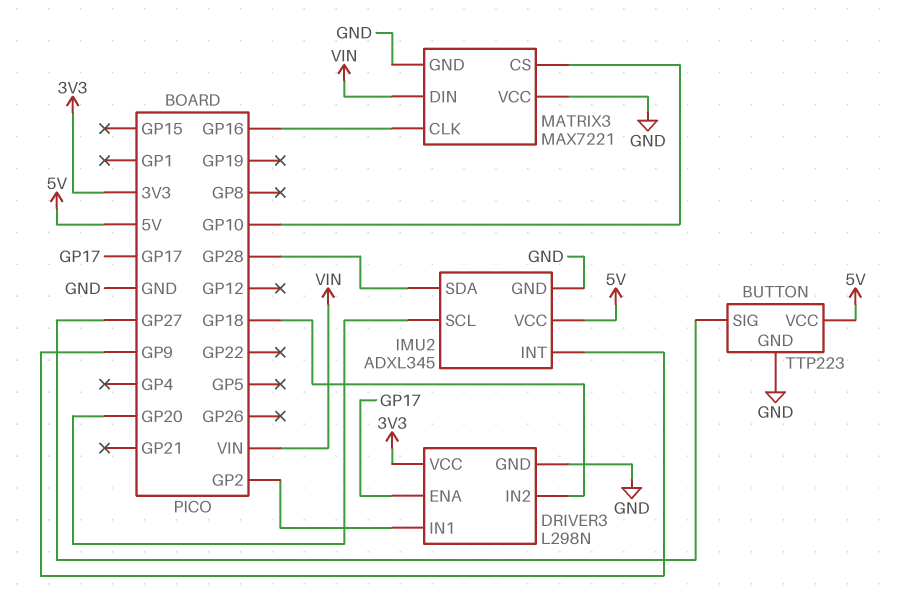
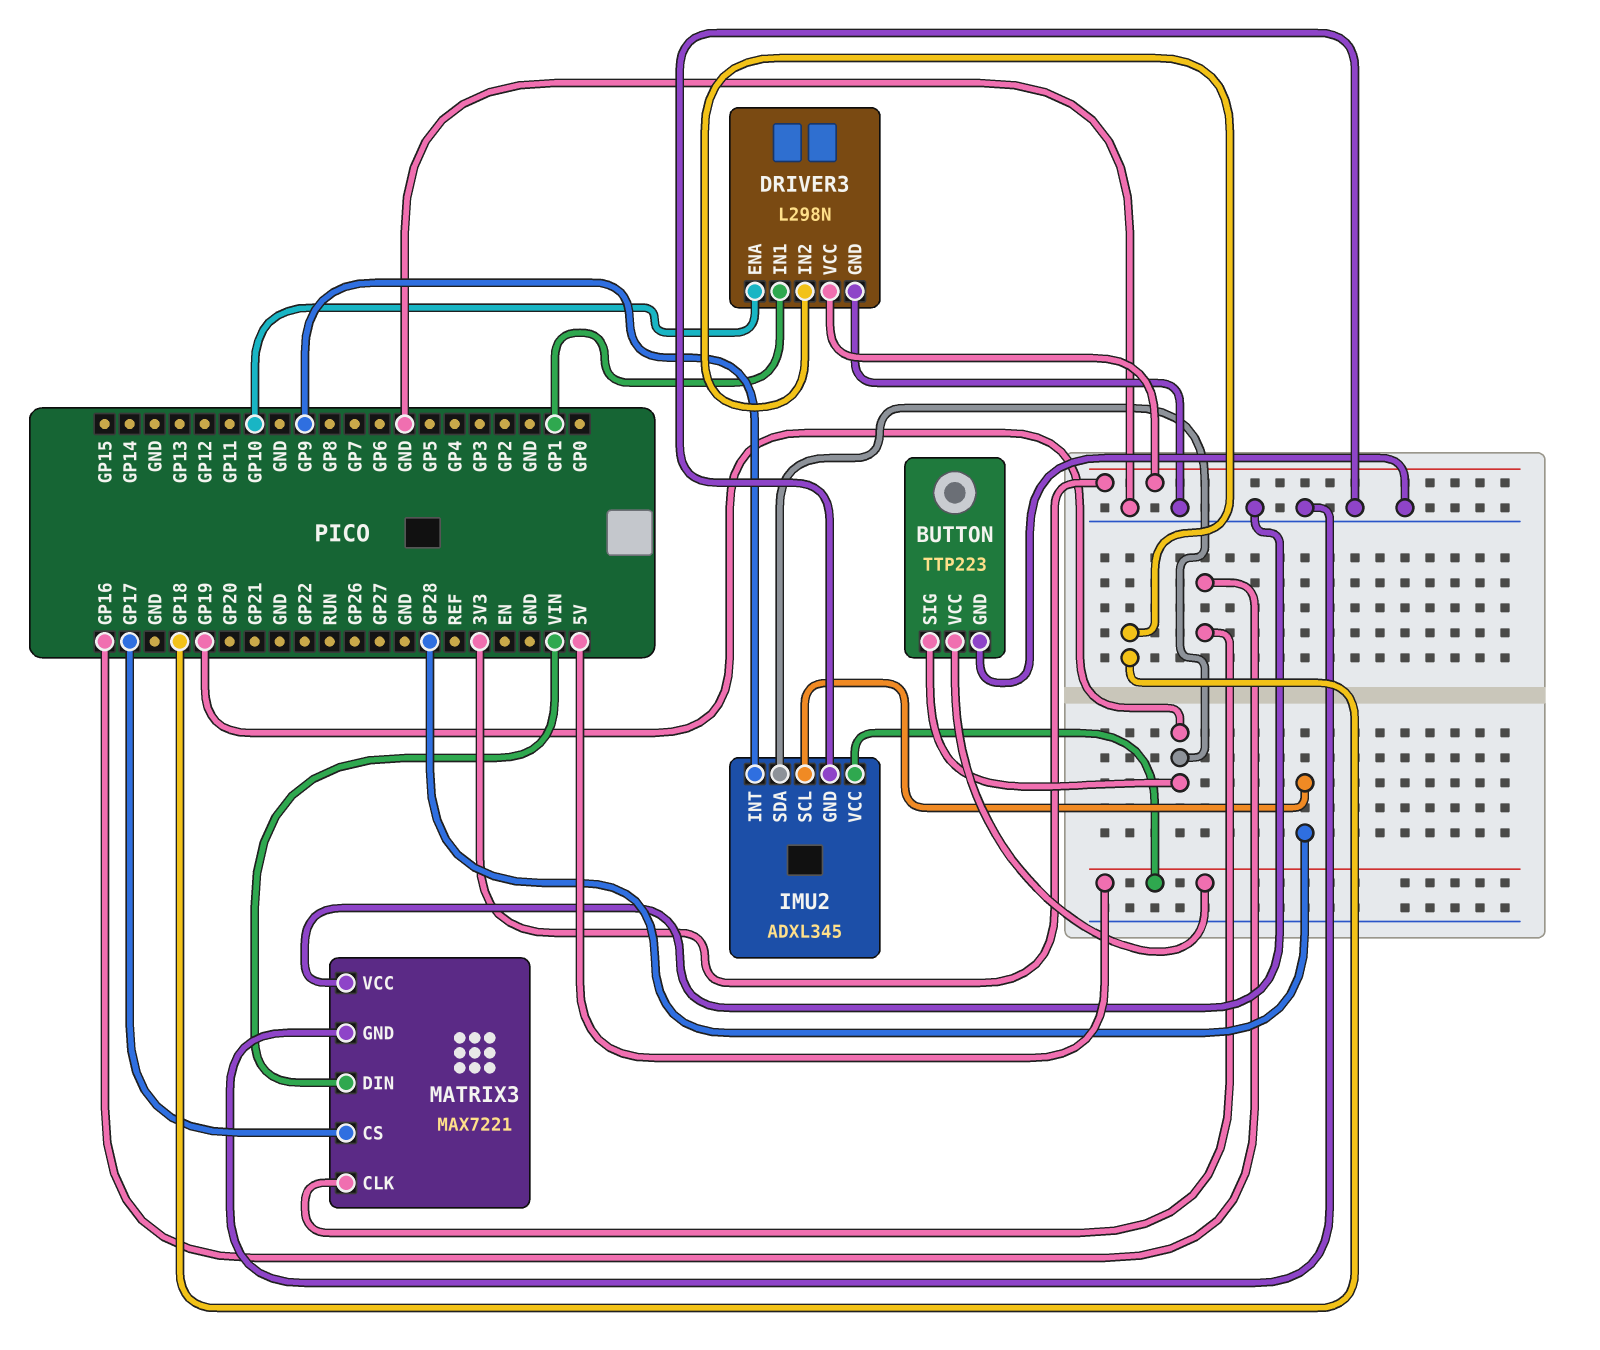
BUTTON pin SIG: GP27 -> GP19
DRIVER3 pin ENA: GP17 -> GP10
DRIVER3 pin IN1: GP2 -> GP1
IMU2 pin SCL: GP20 -> GP28
IMU2 pin SDA: GP28 -> GP19
MATRIX3 pin CS: GP10 -> GP17

